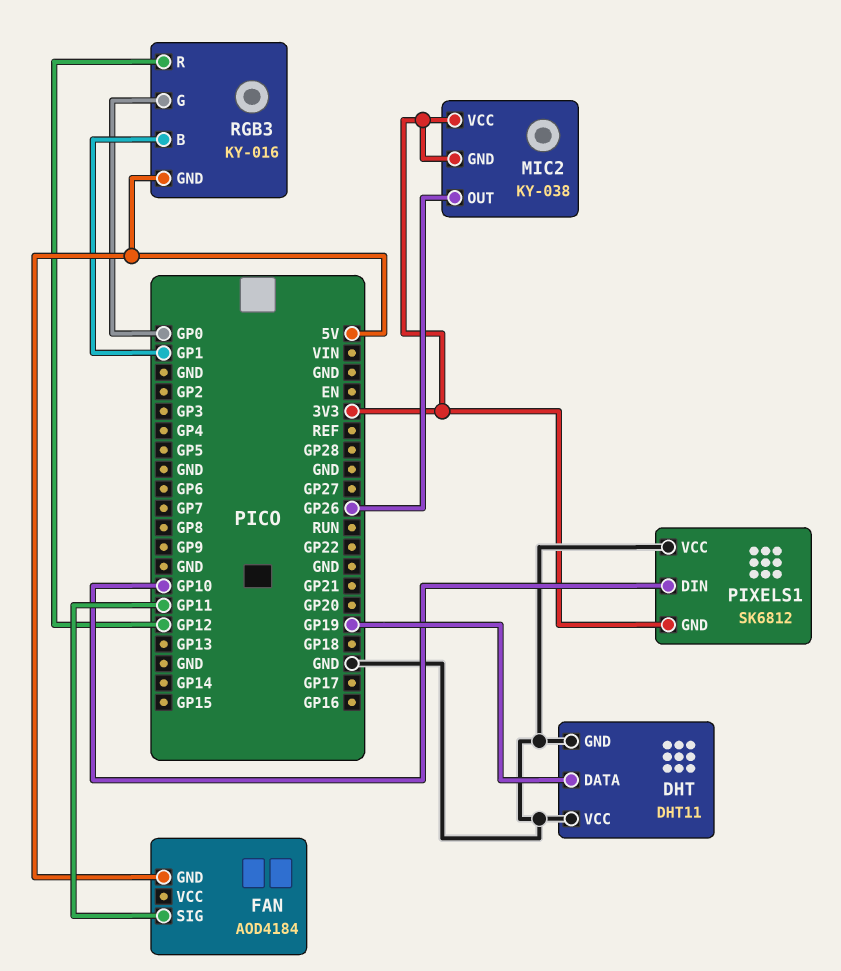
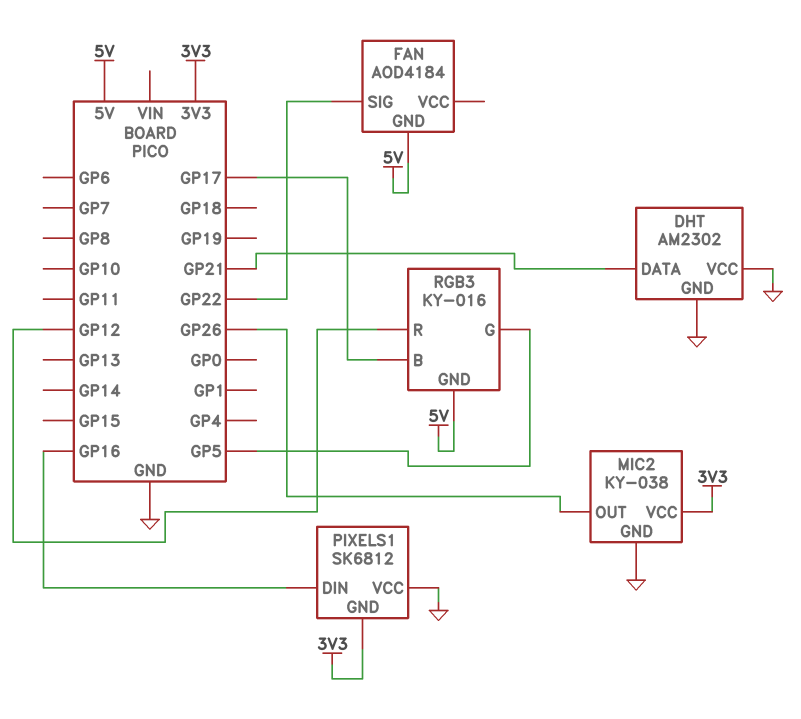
DHT: DHT11 -> AM2302
DHT pin DATA: GP19 -> GP21
FAN pin SIG: GP11 -> GP22
MIC2 pin GND: 3V3 -> GND
PIXELS1 pin DIN: GP10 -> GP16
RGB3 pin B: GP1 -> GP17
RGB3 pin G: GP0 -> GP5

